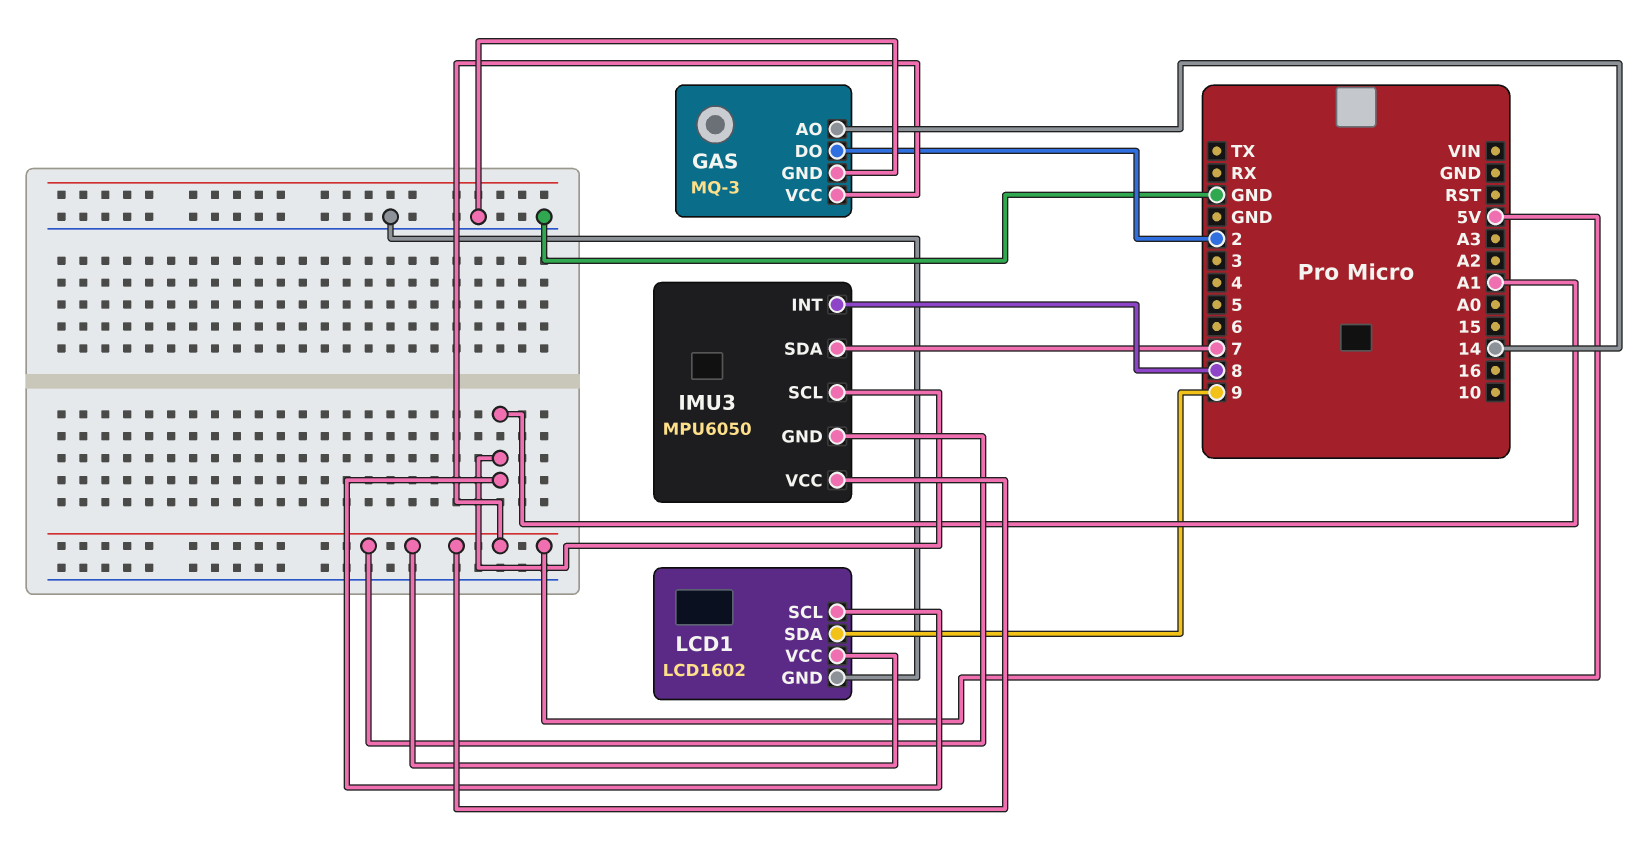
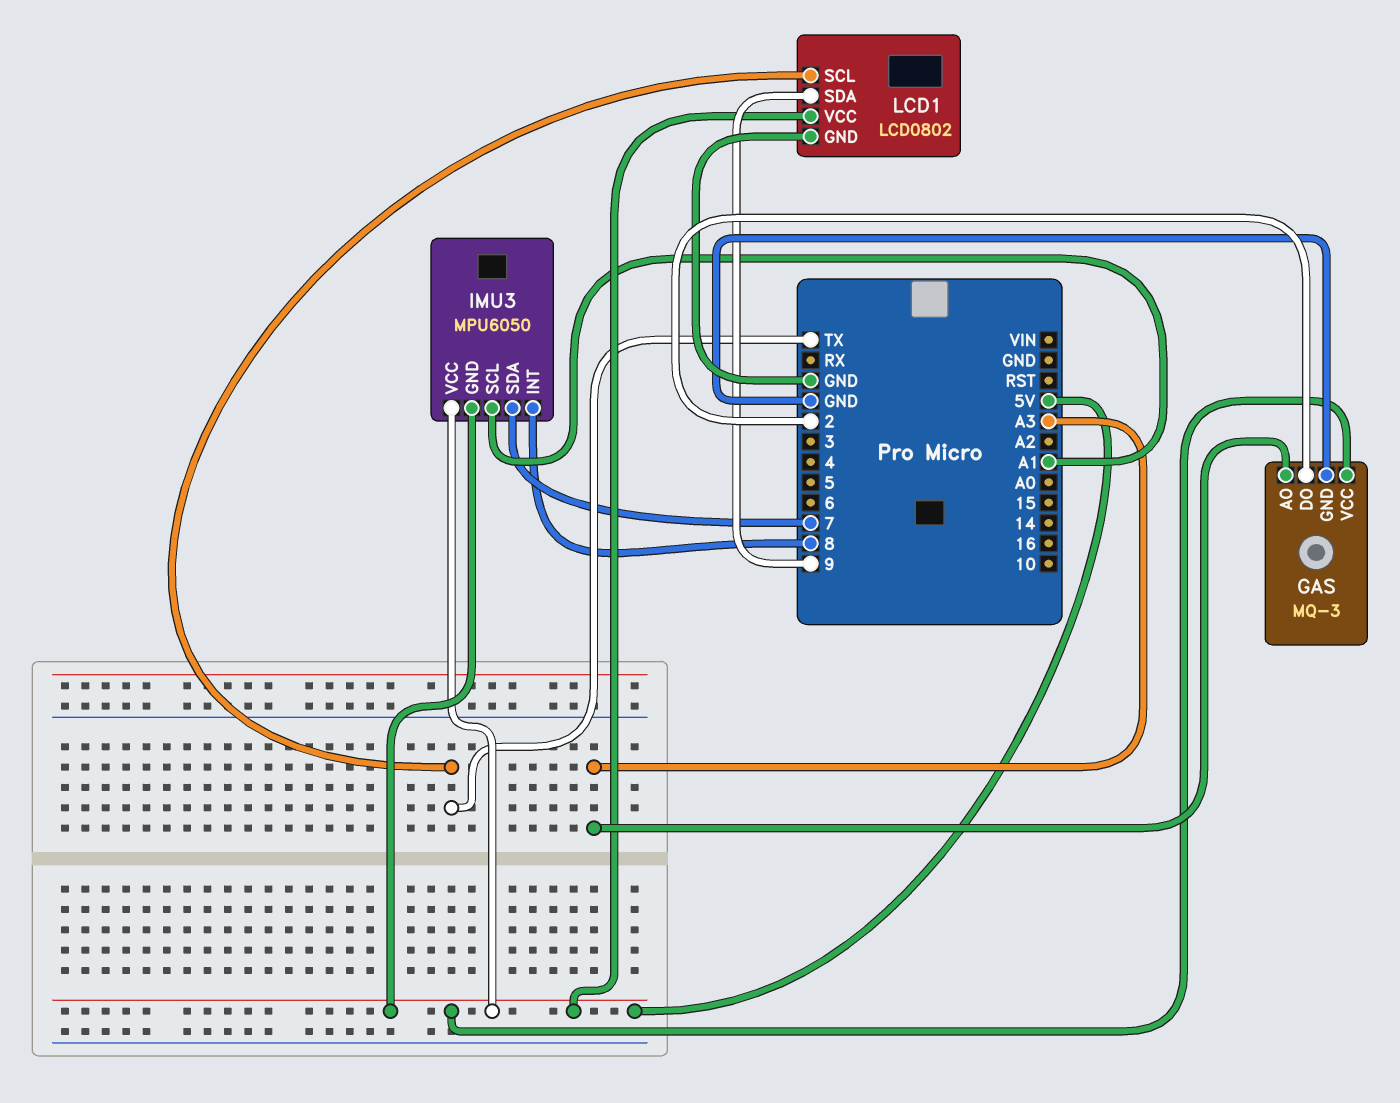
GAS pin AO: 14 -> A3
LCD1: LCD1602 -> LCD0802
LCD1 pin SCL: A1 -> TX

